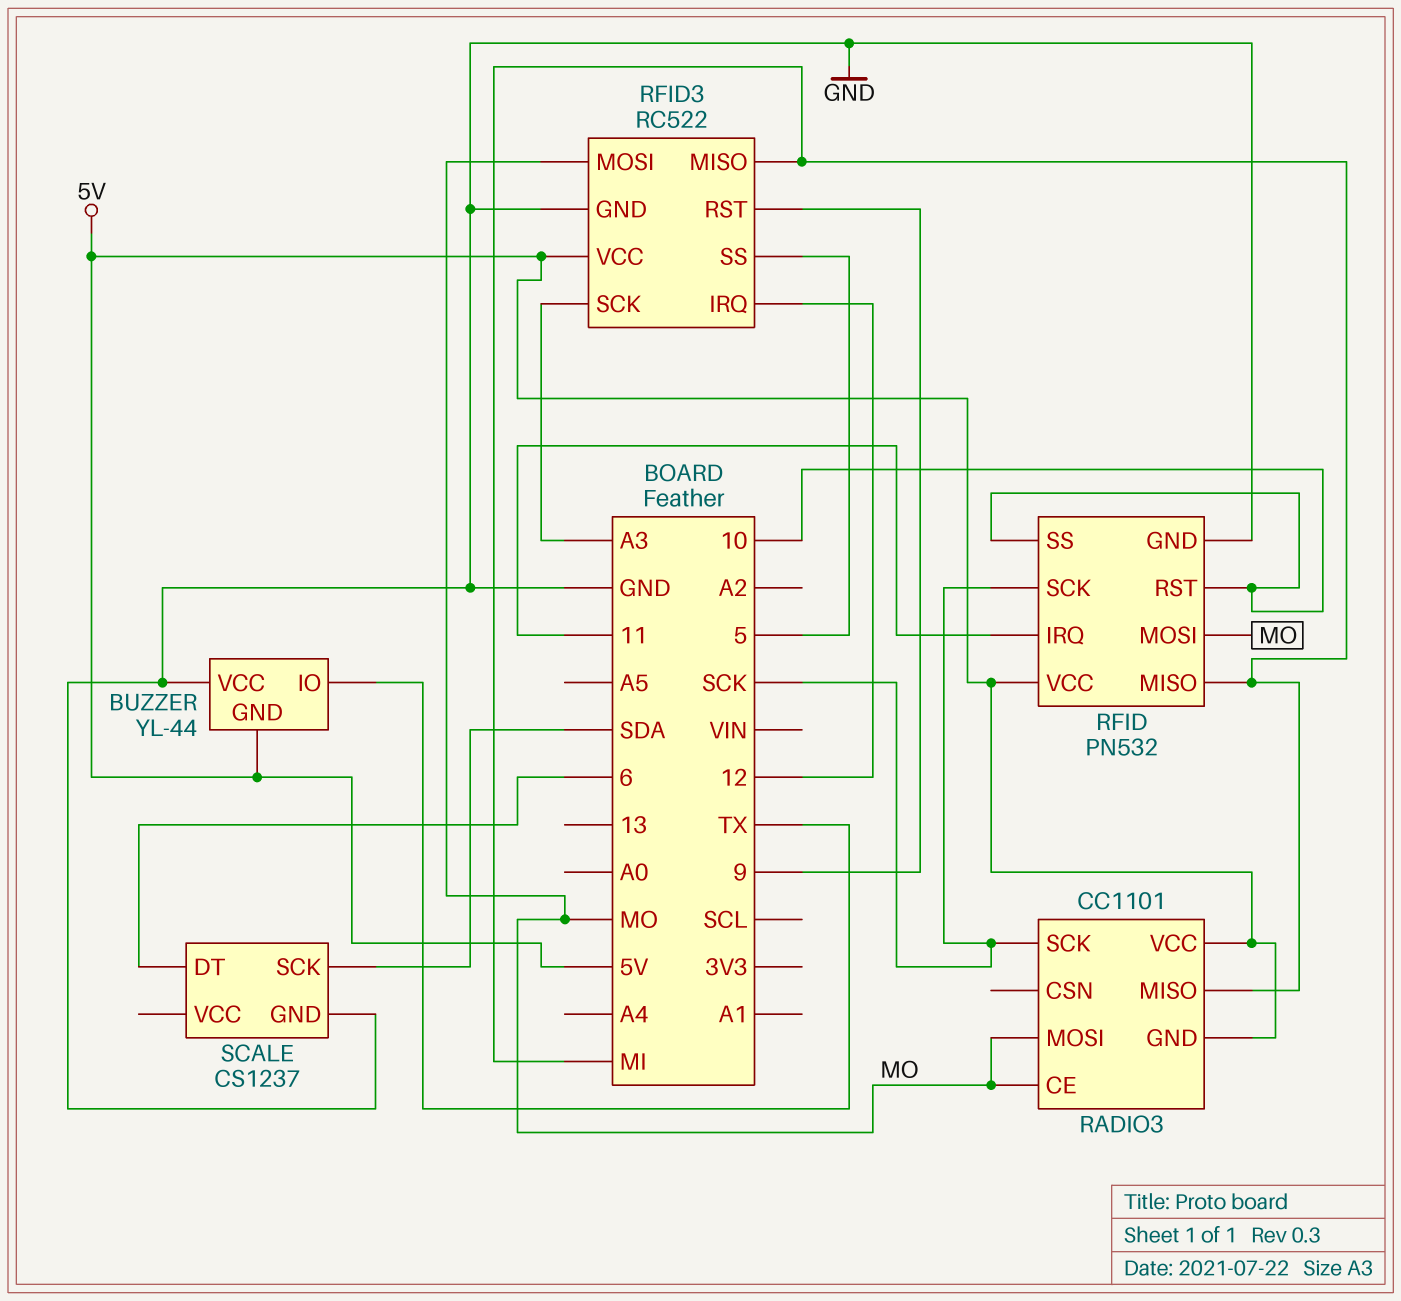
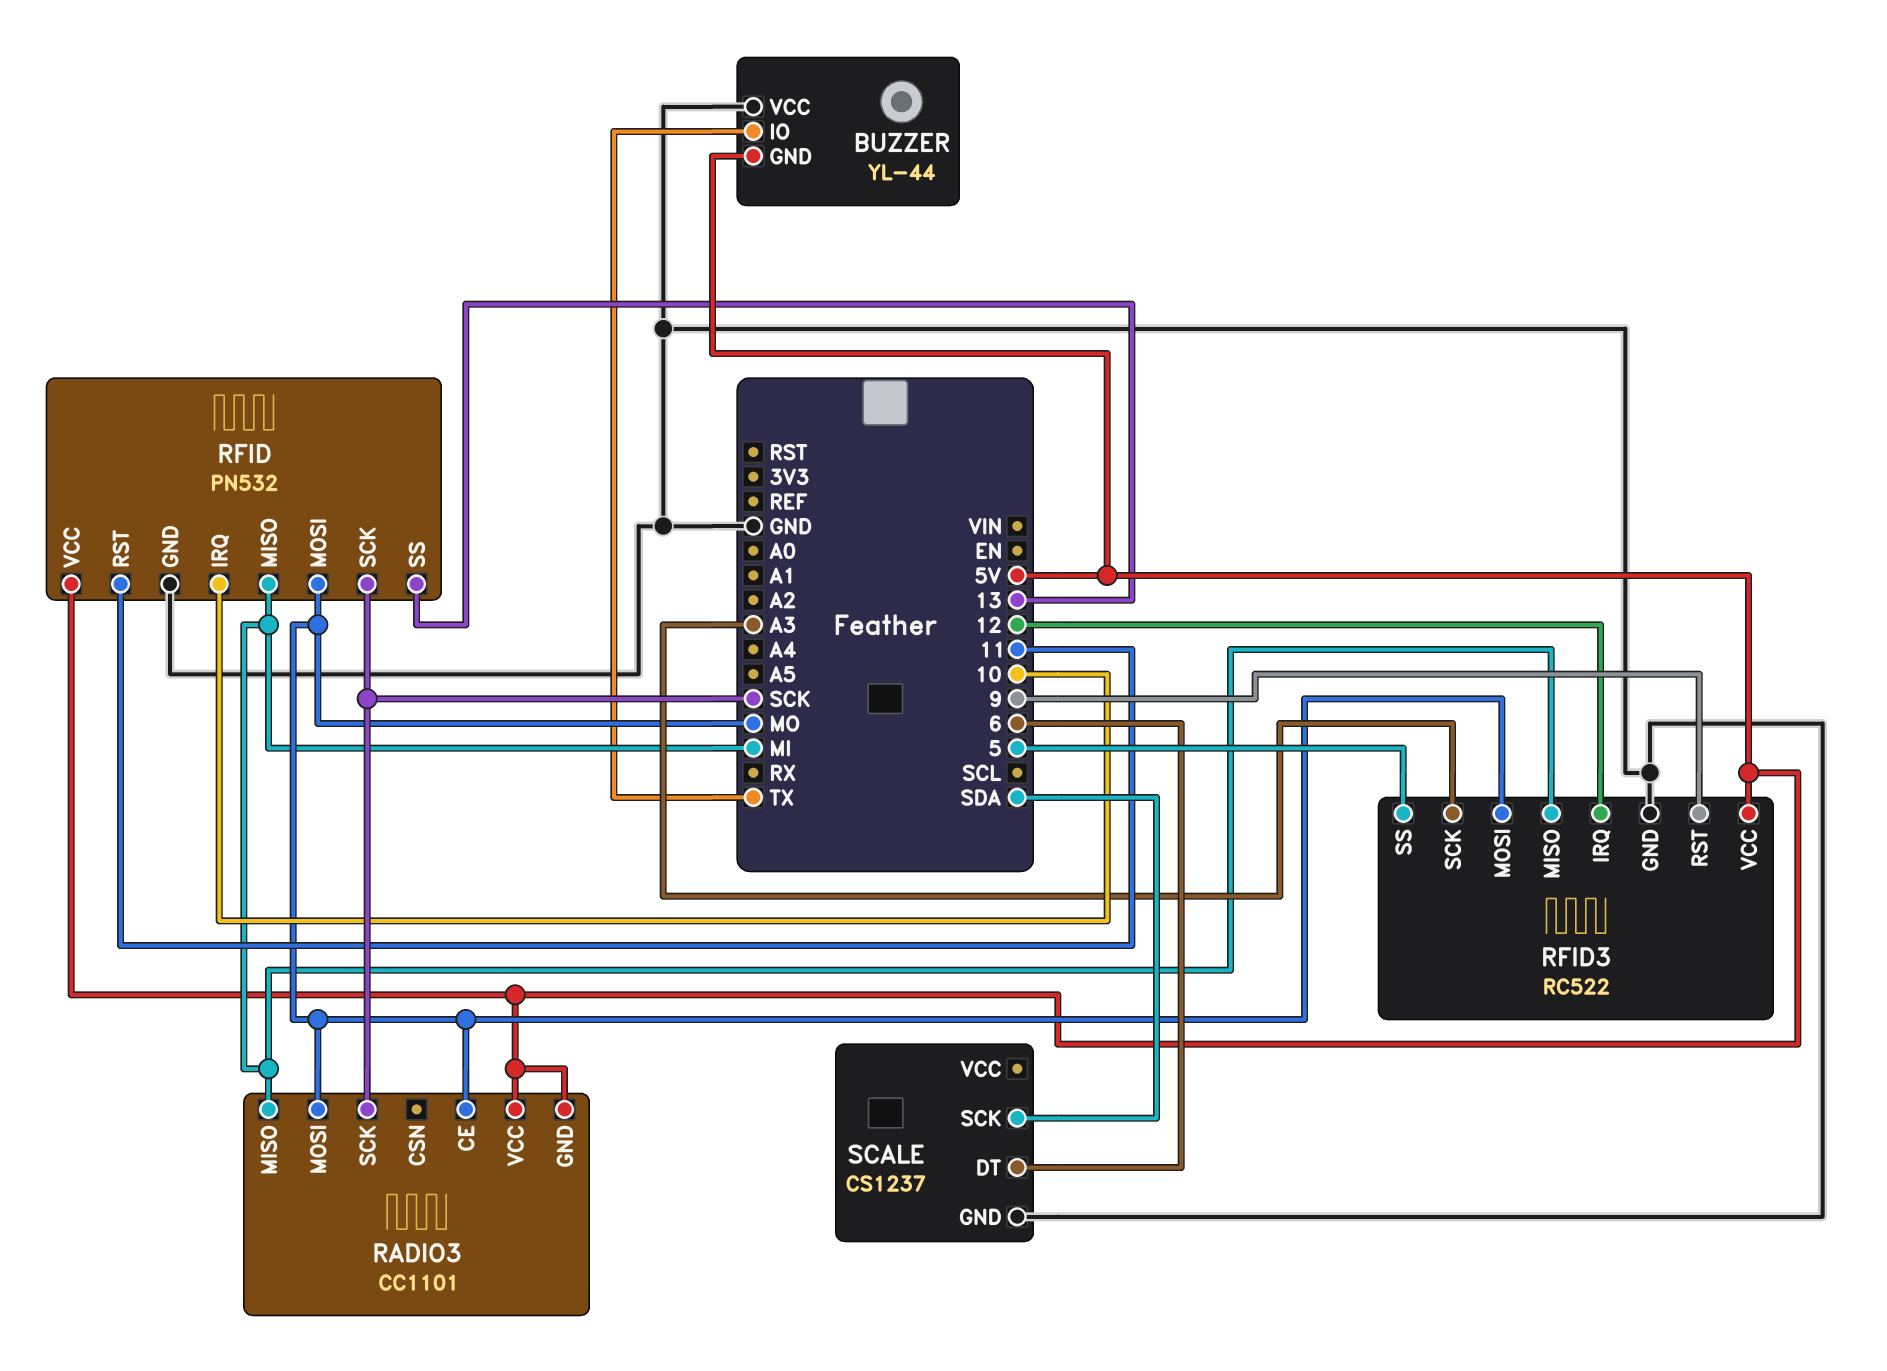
RFID pin IRQ: 11 -> 10
RFID pin RST: 10 -> 11
RFID pin SS: 10 -> 13

